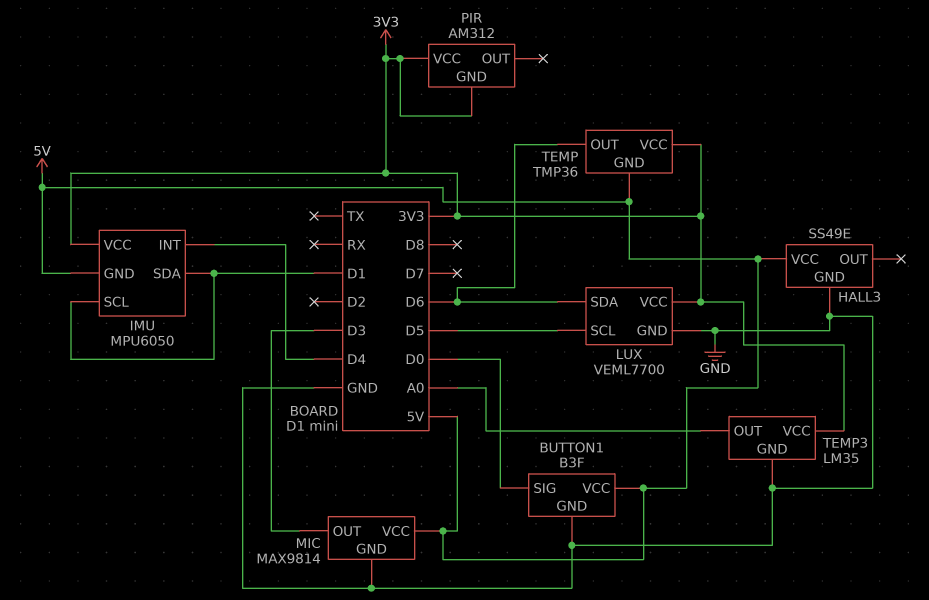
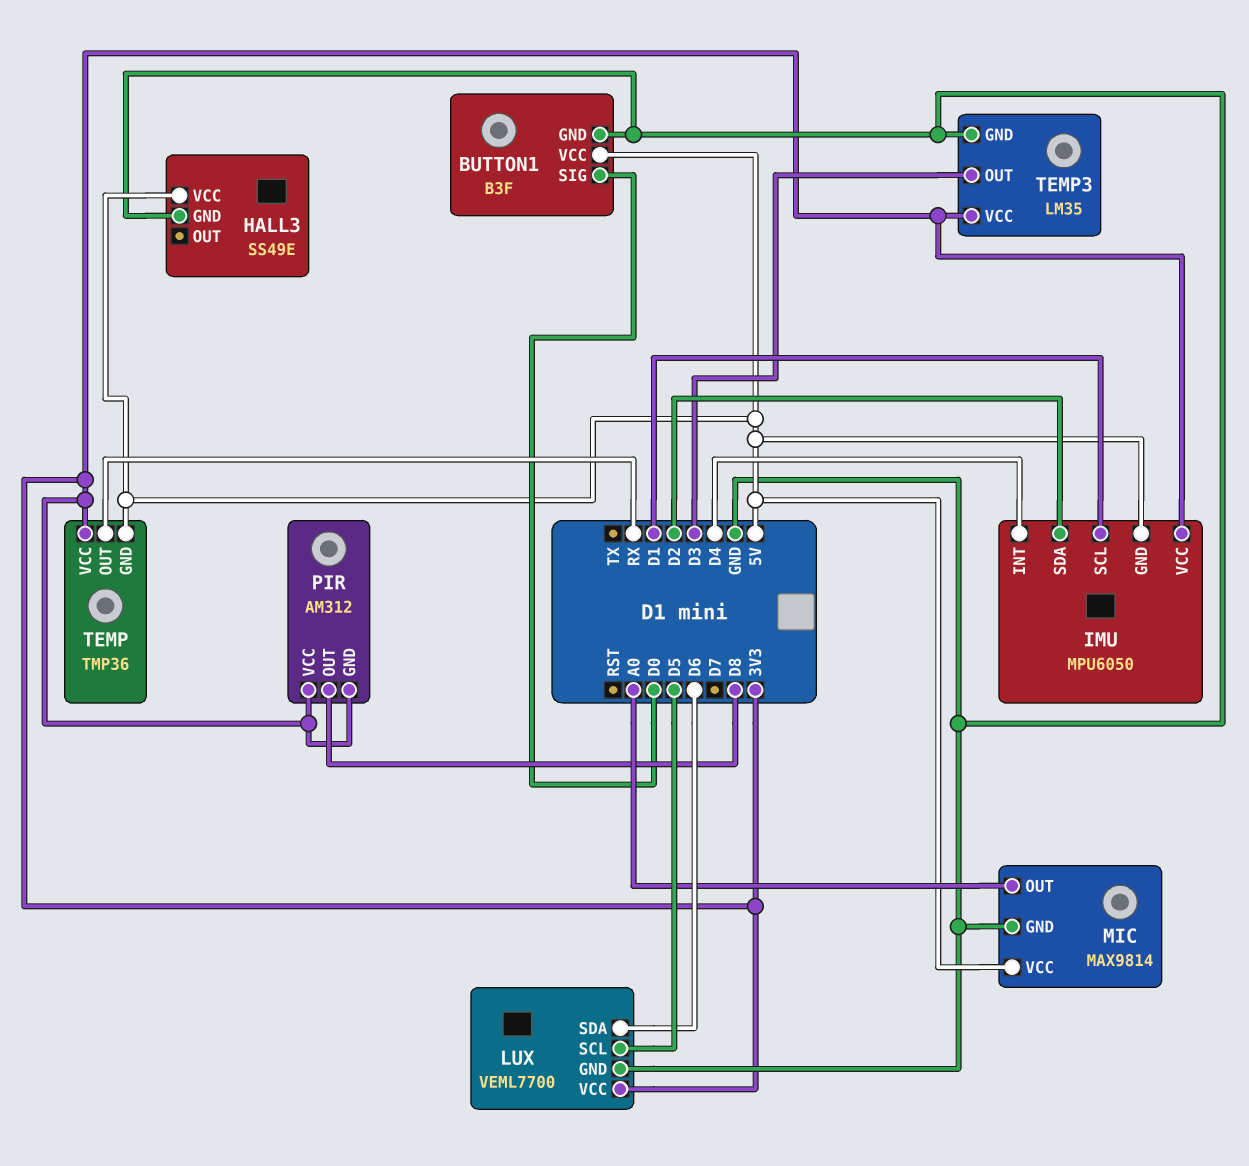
IMU pin SDA: D1 -> D2
MIC pin OUT: D3 -> A0
PIR pin OUT: none -> D8
TEMP pin OUT: D6 -> RX
TEMP3 pin OUT: A0 -> D3

